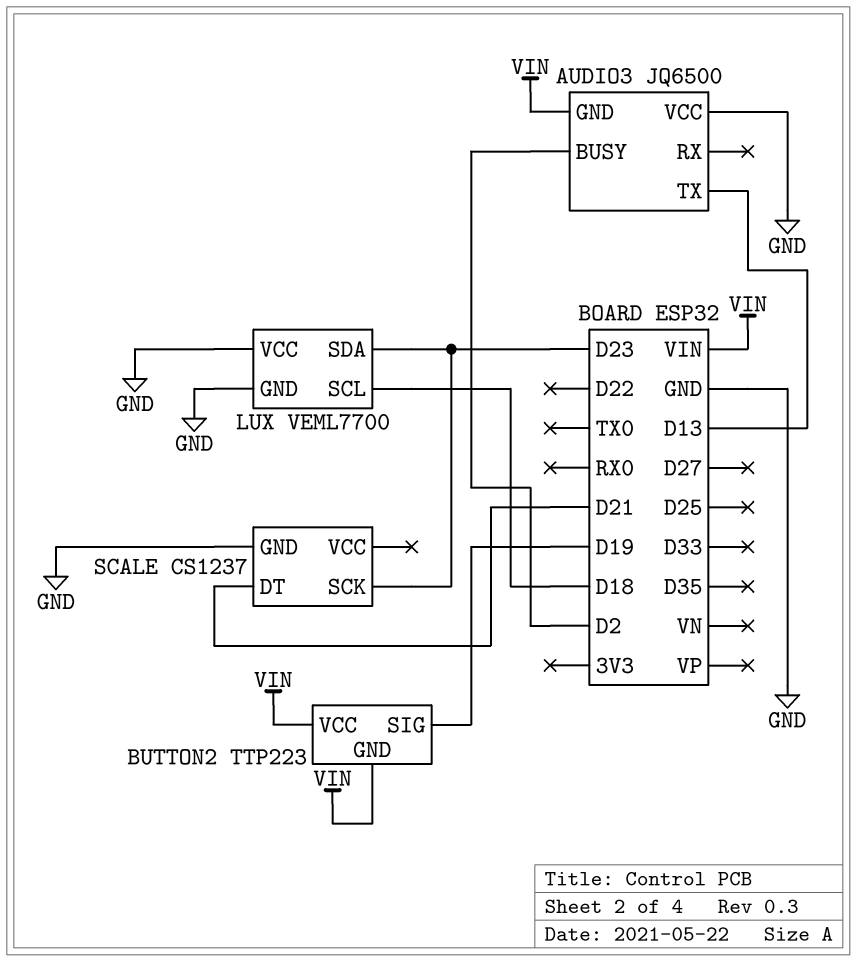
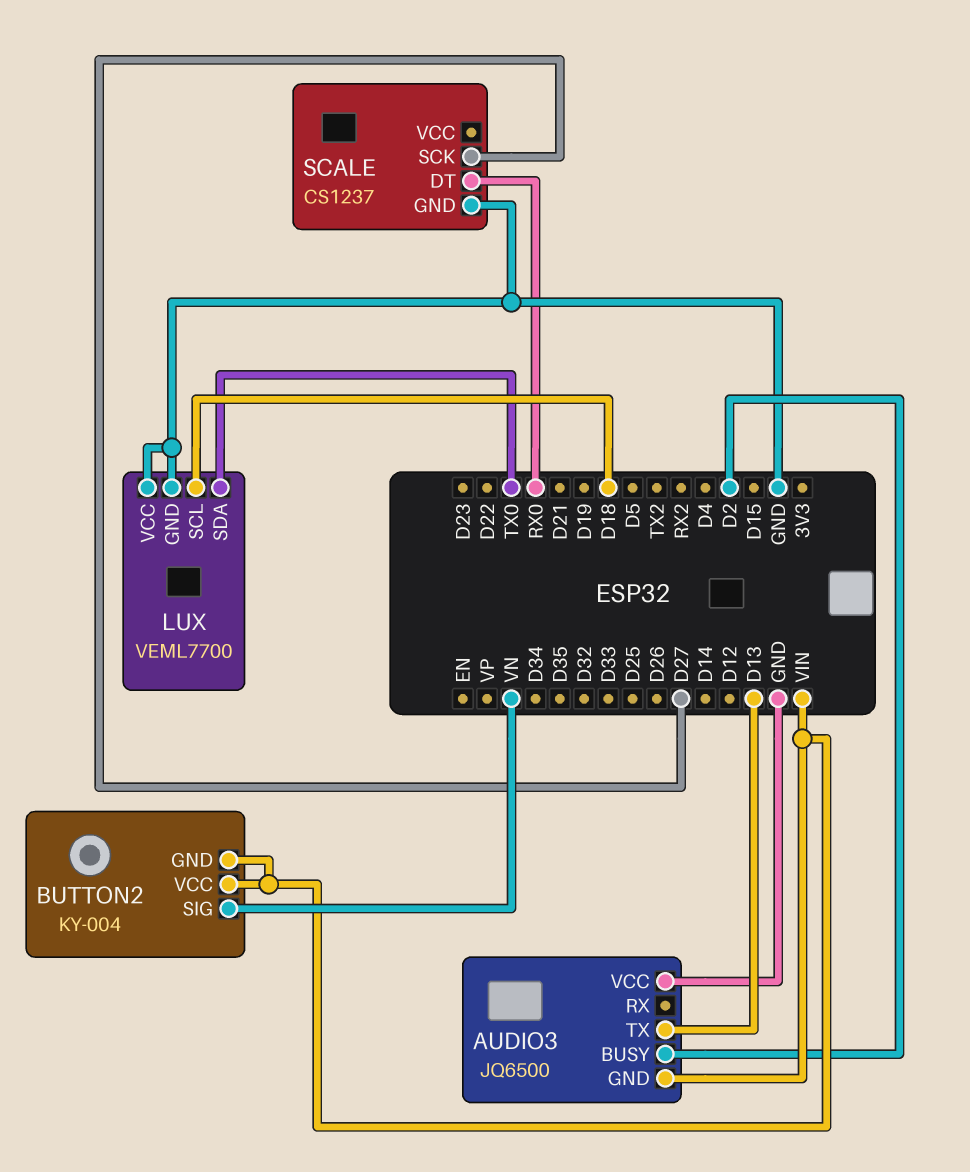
BUTTON2: TTP223 -> KY-004
BUTTON2 pin SIG: D19 -> VN
LUX pin SDA: D23 -> TX0
SCALE pin DT: D21 -> RX0
SCALE pin SCK: D23 -> D27

